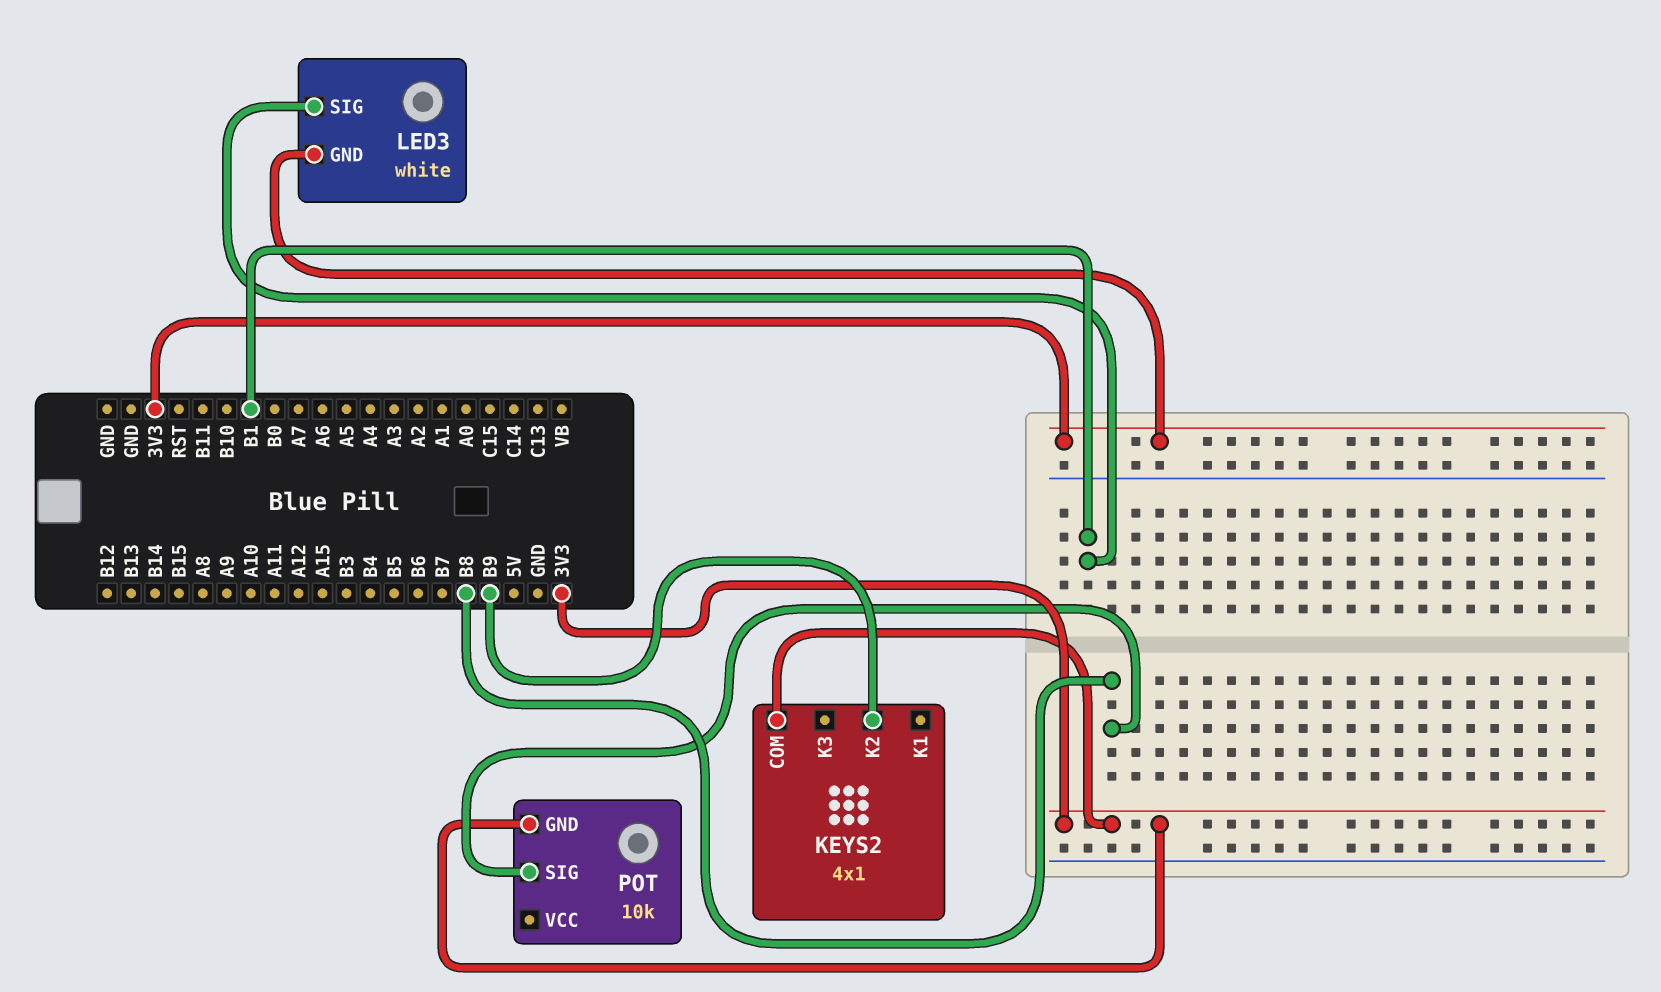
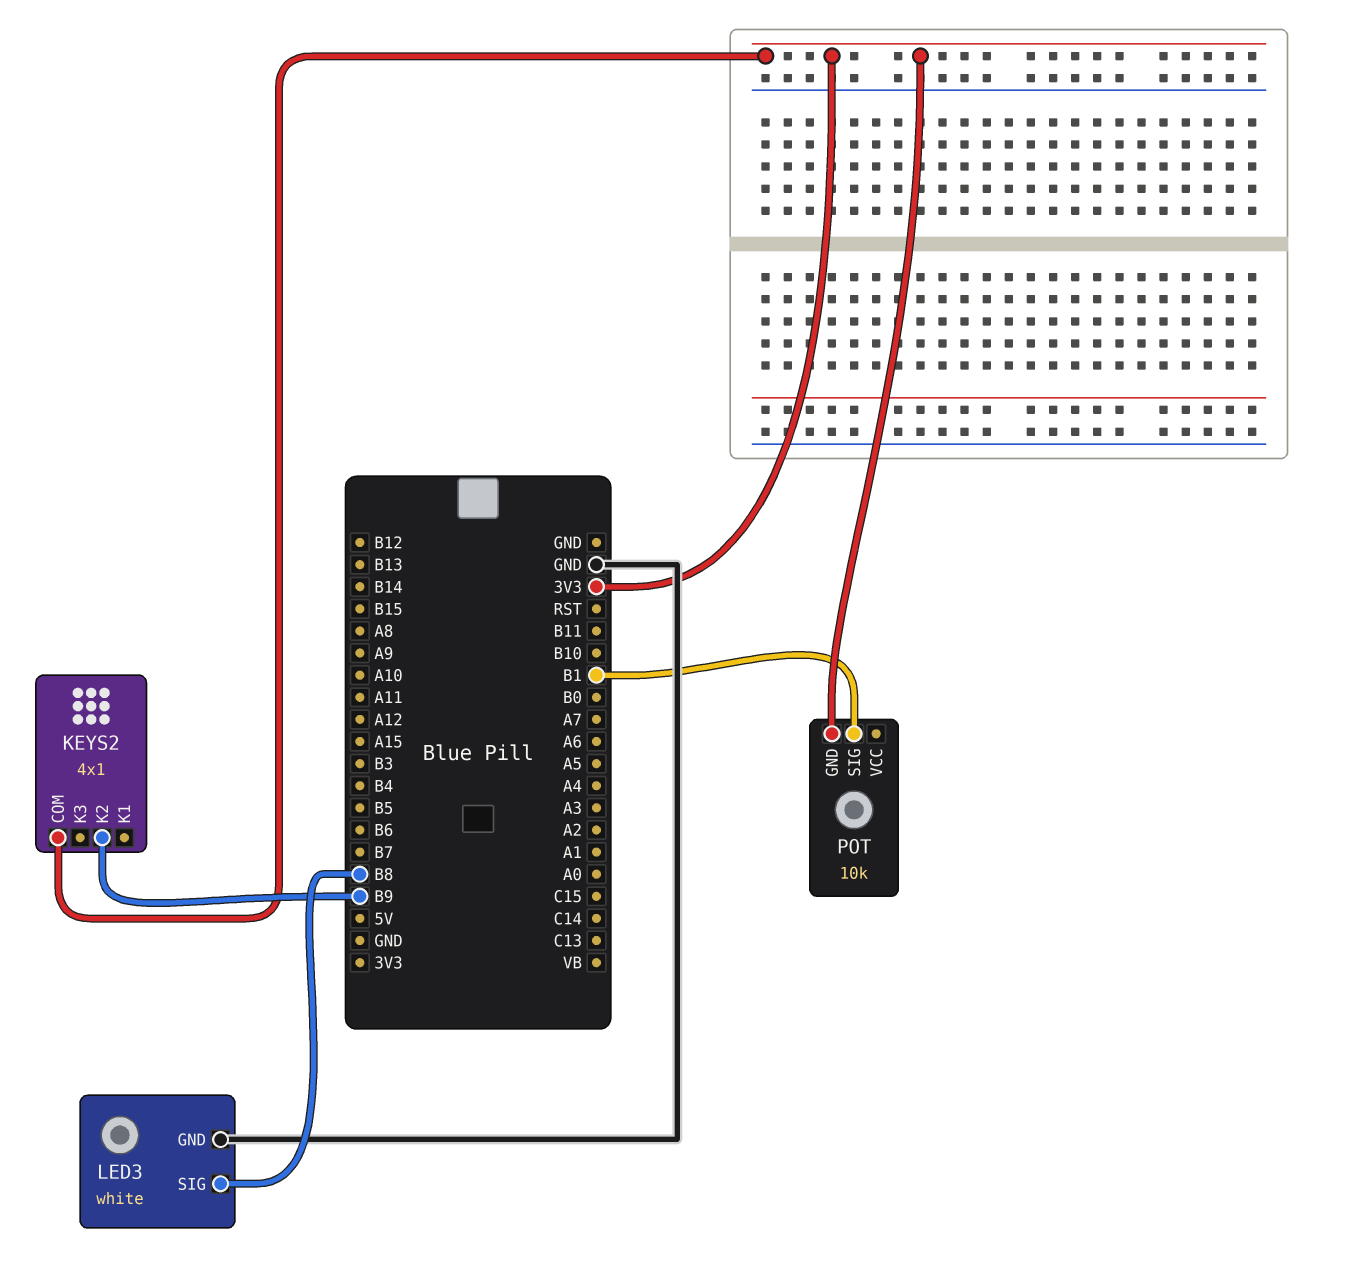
LED3 pin GND: 3V3 -> GND
LED3 pin SIG: B1 -> B8
POT pin SIG: B8 -> B1

